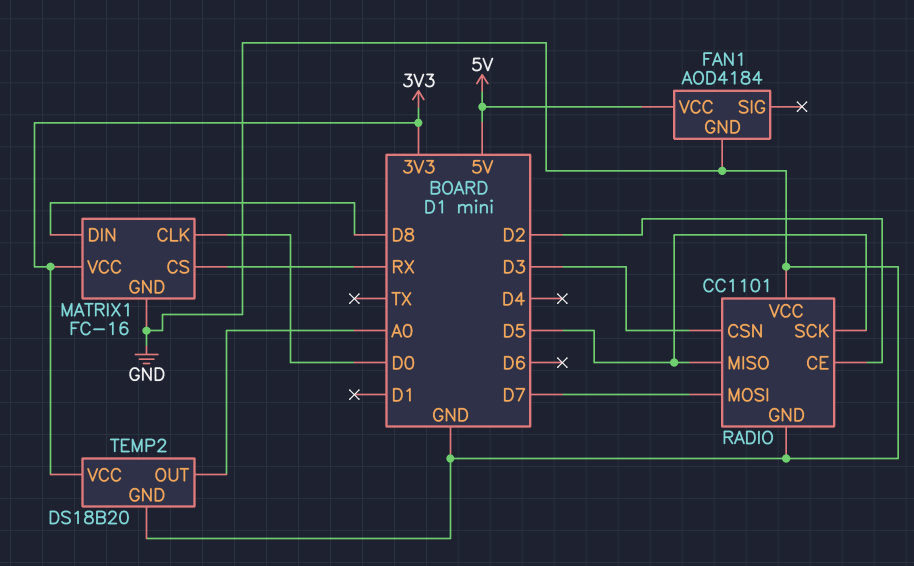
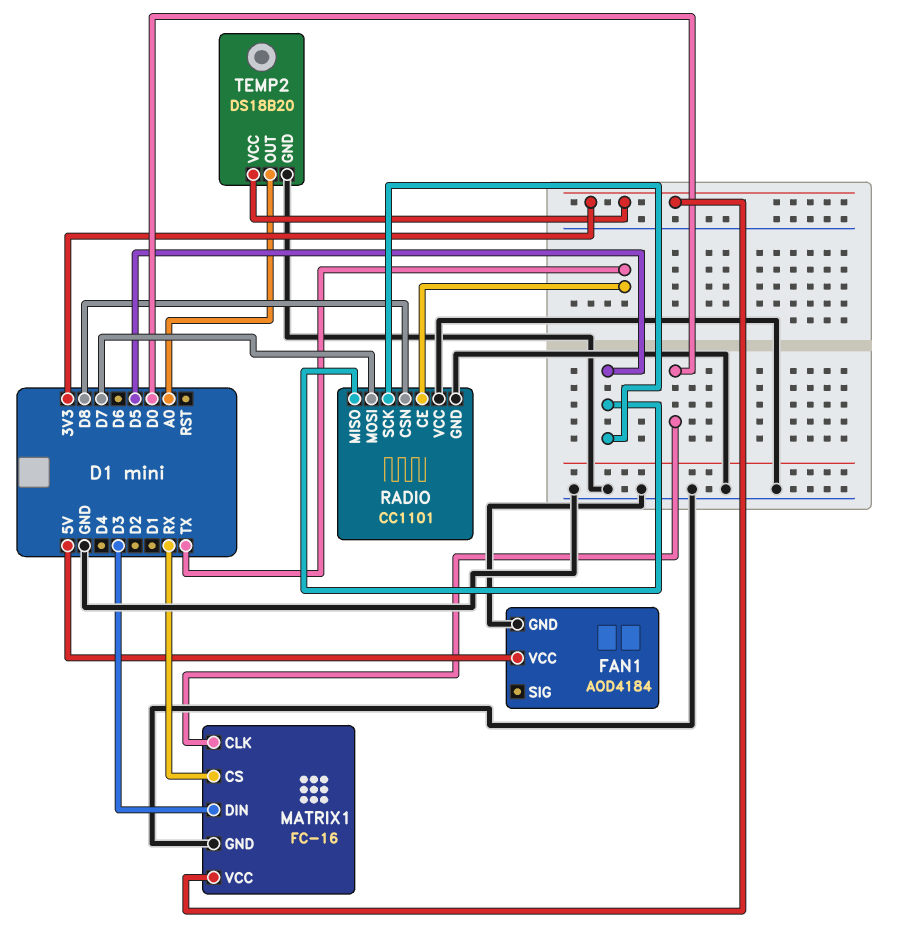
MATRIX1 pin DIN: D8 -> D3
RADIO pin CE: D2 -> TX
RADIO pin CSN: D3 -> D8

